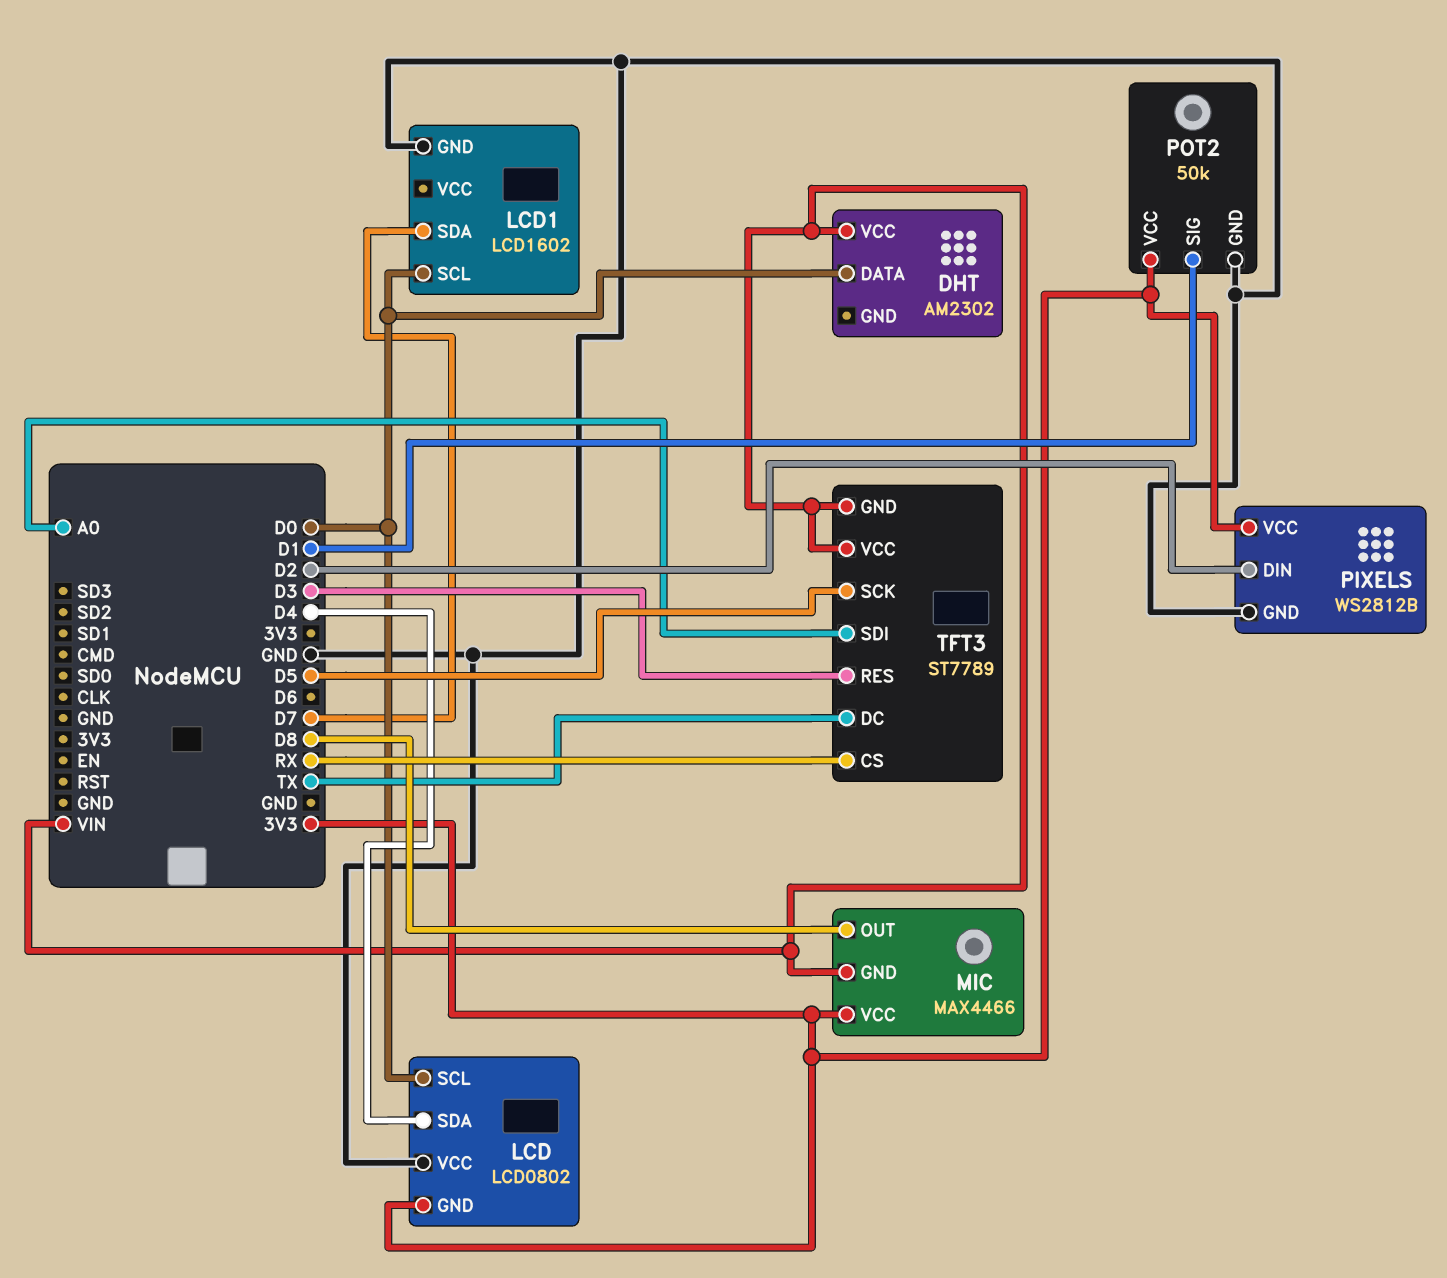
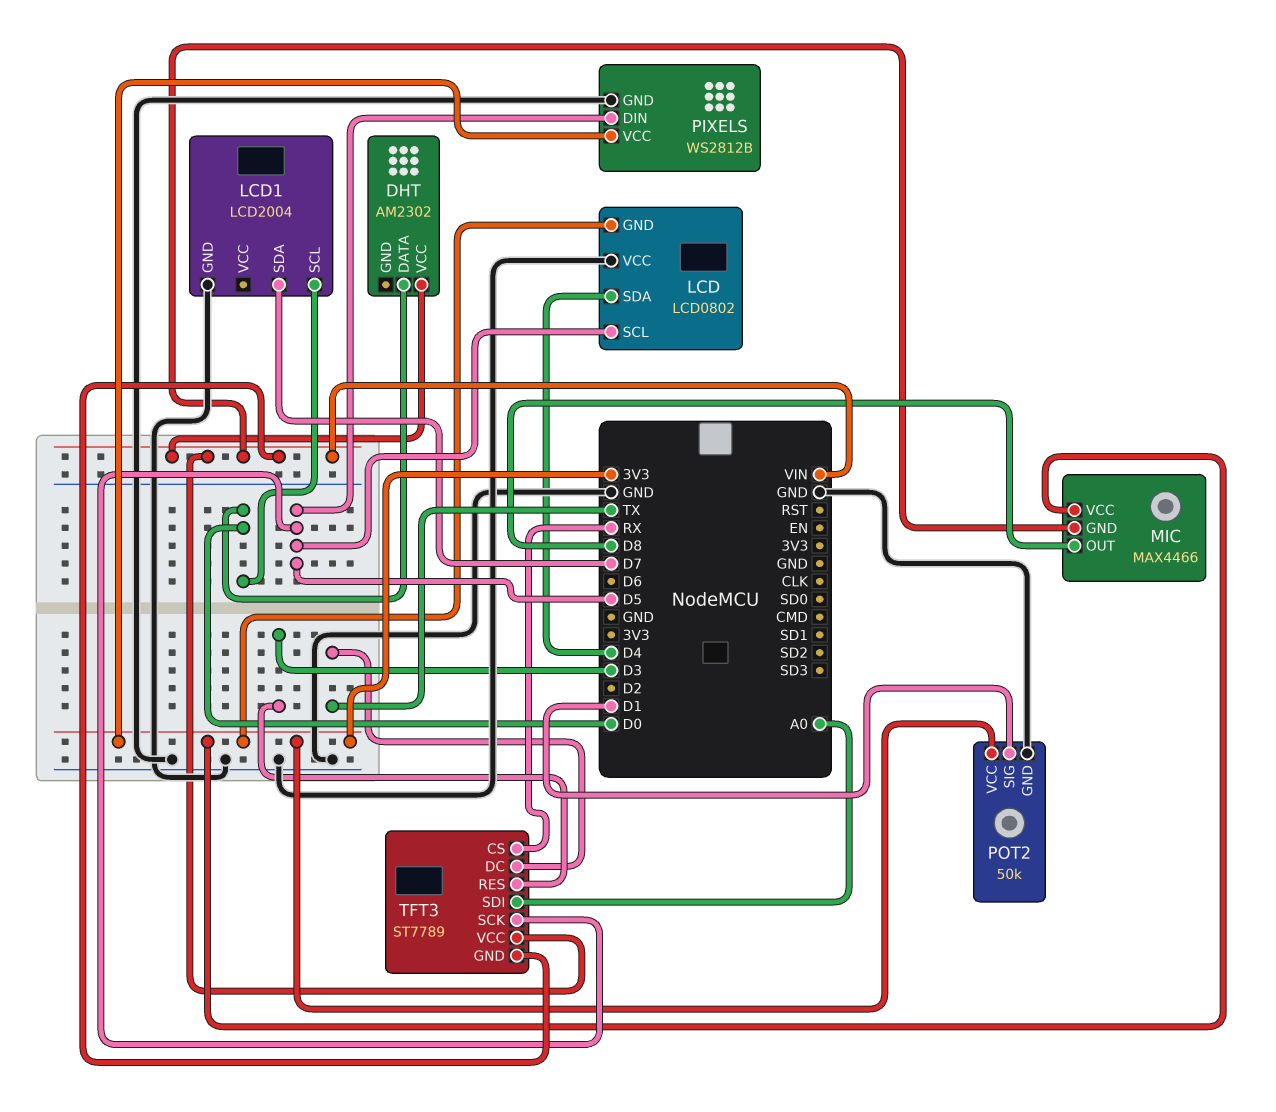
LCD pin SCL: D0 -> D5
LCD1: LCD1602 -> LCD2004
PIXELS pin DIN: D2 -> D5

